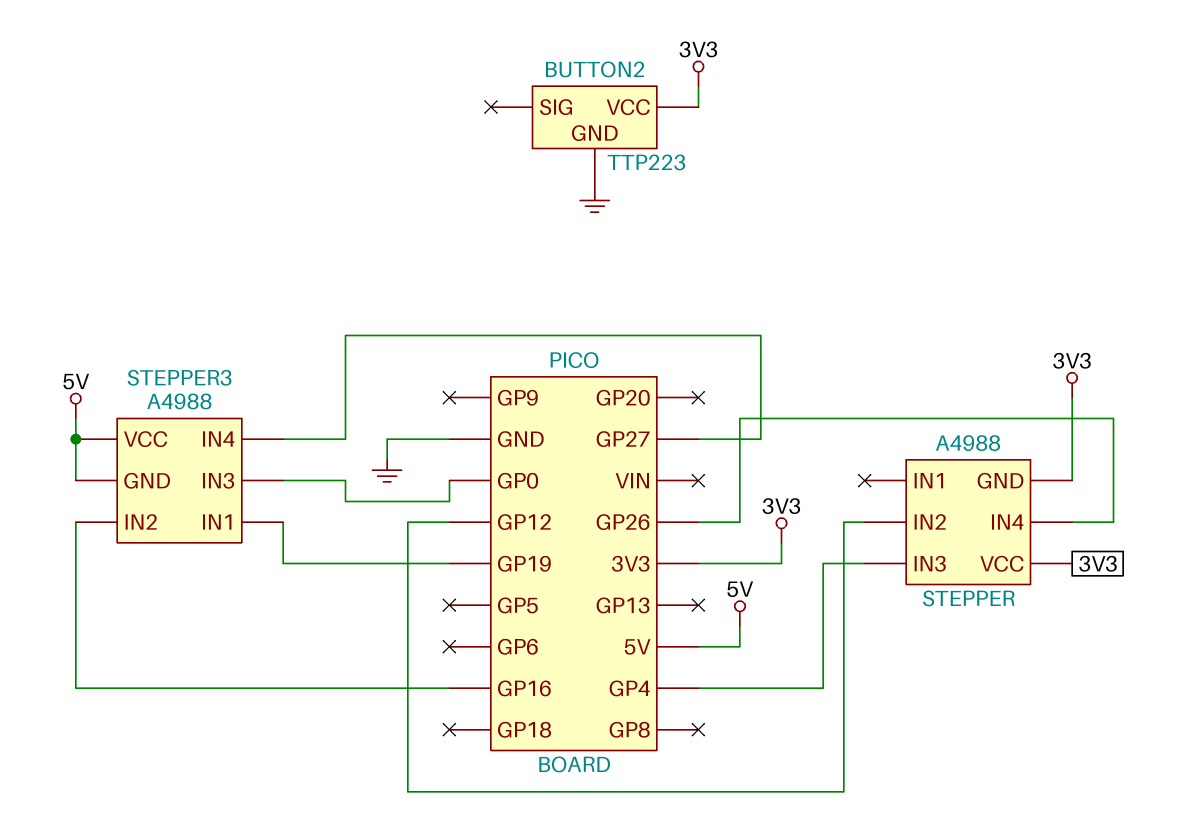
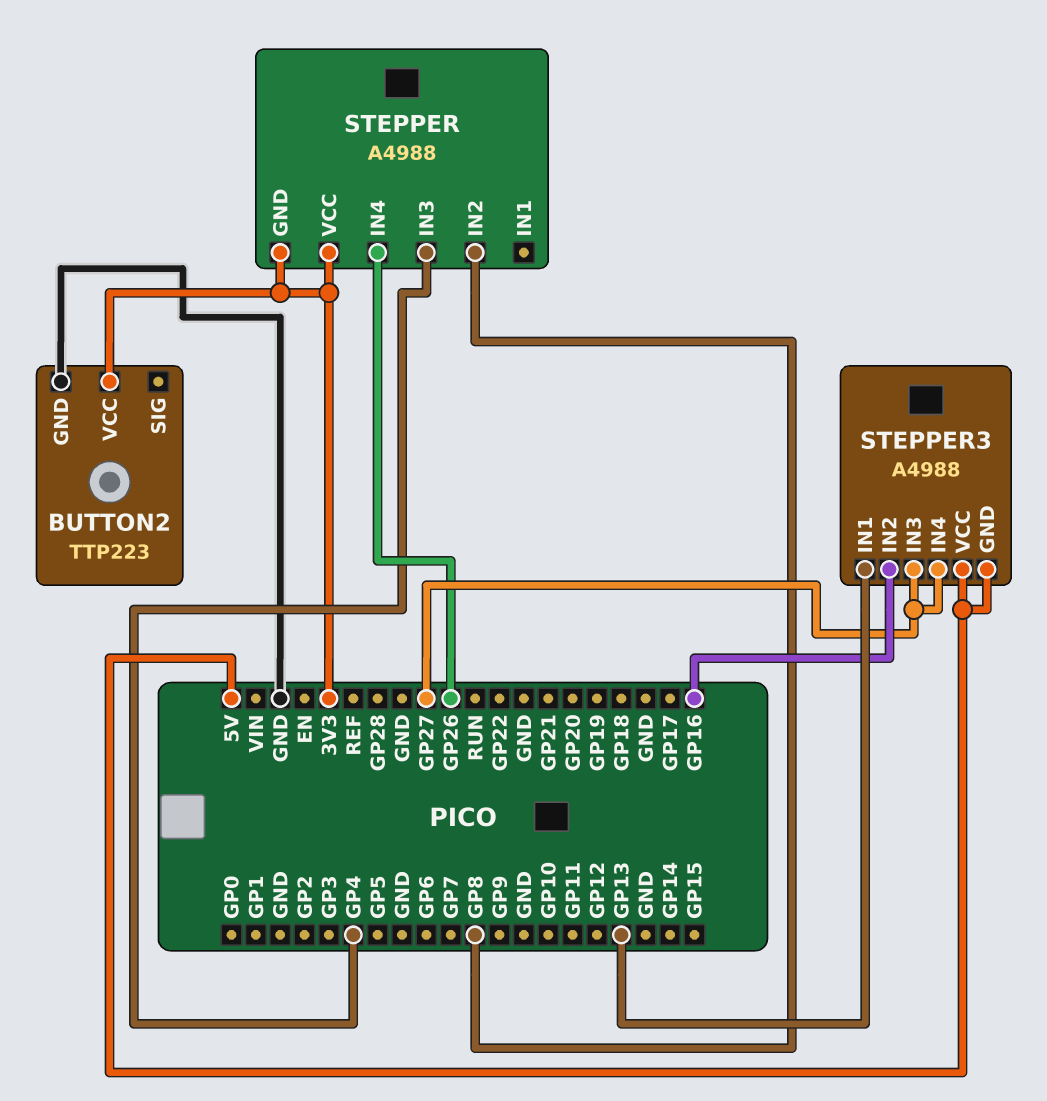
STEPPER pin IN2: GP12 -> GP8
STEPPER3 pin IN1: GP19 -> GP13
STEPPER3 pin IN3: GP0 -> GP27

